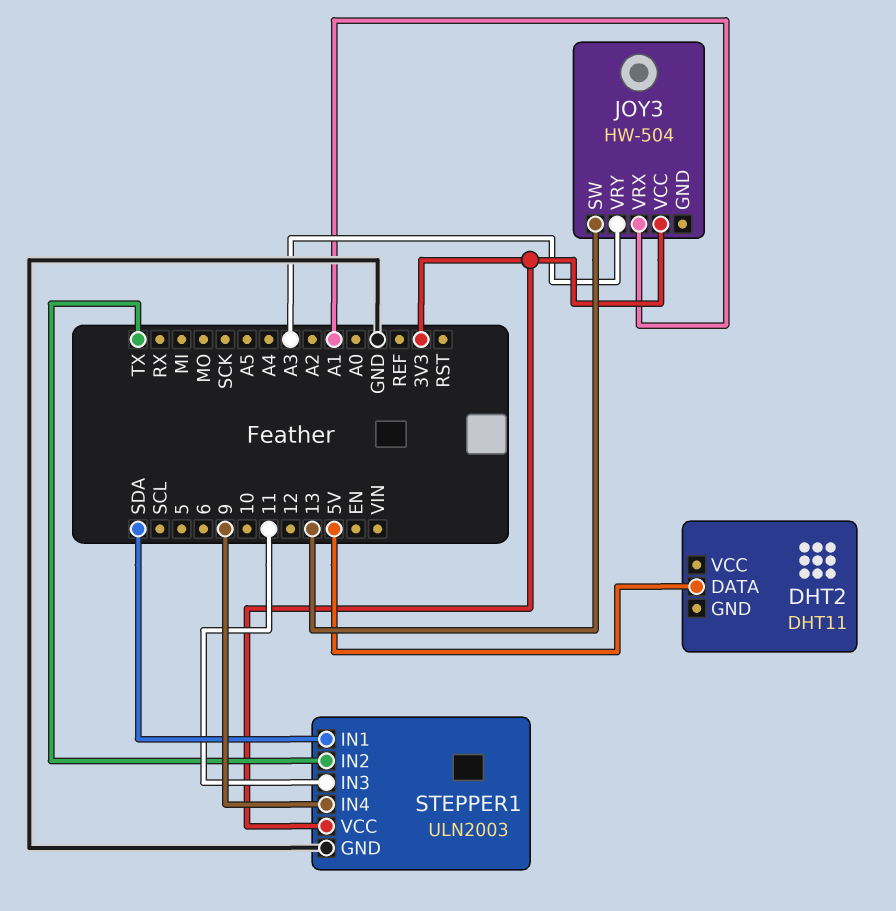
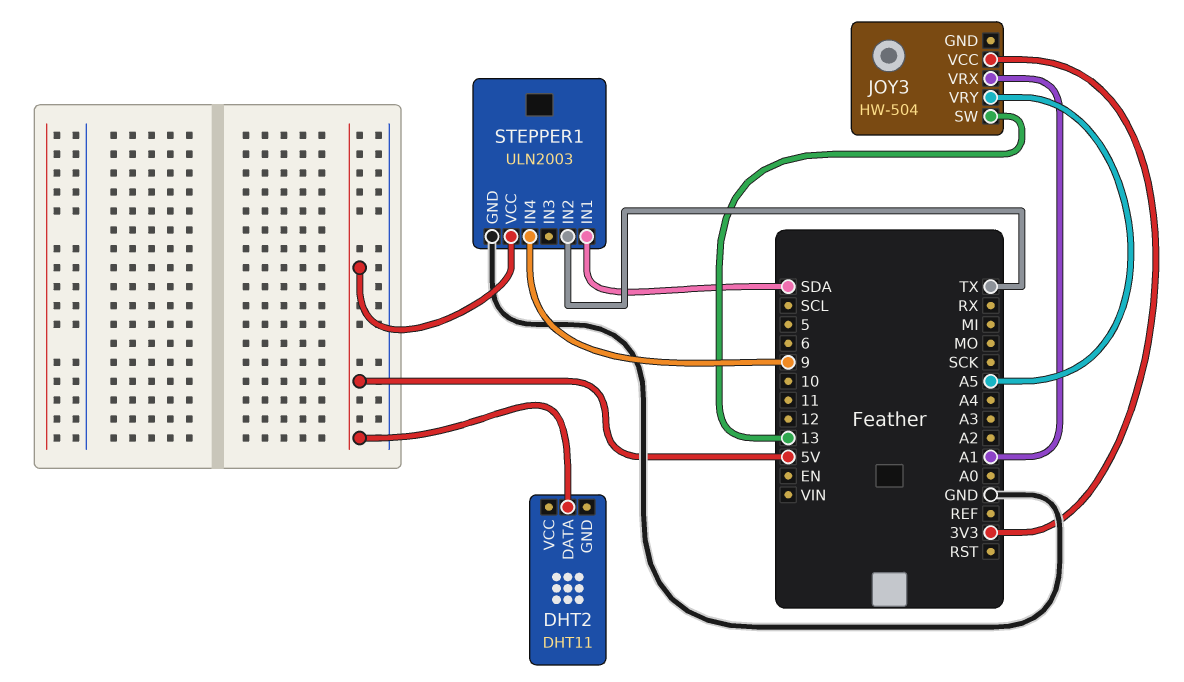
JOY3 pin VRY: A3 -> A5
STEPPER1 pin IN3: 11 -> none
STEPPER1 pin VCC: 3V3 -> 5V

